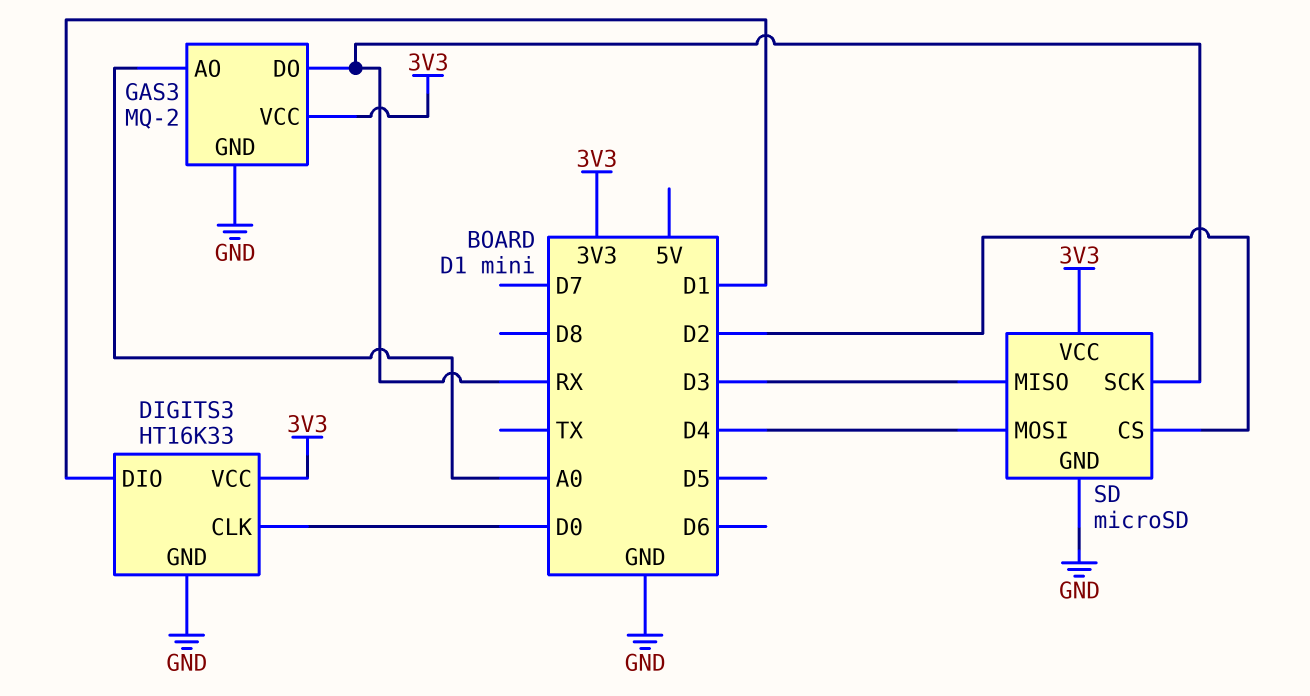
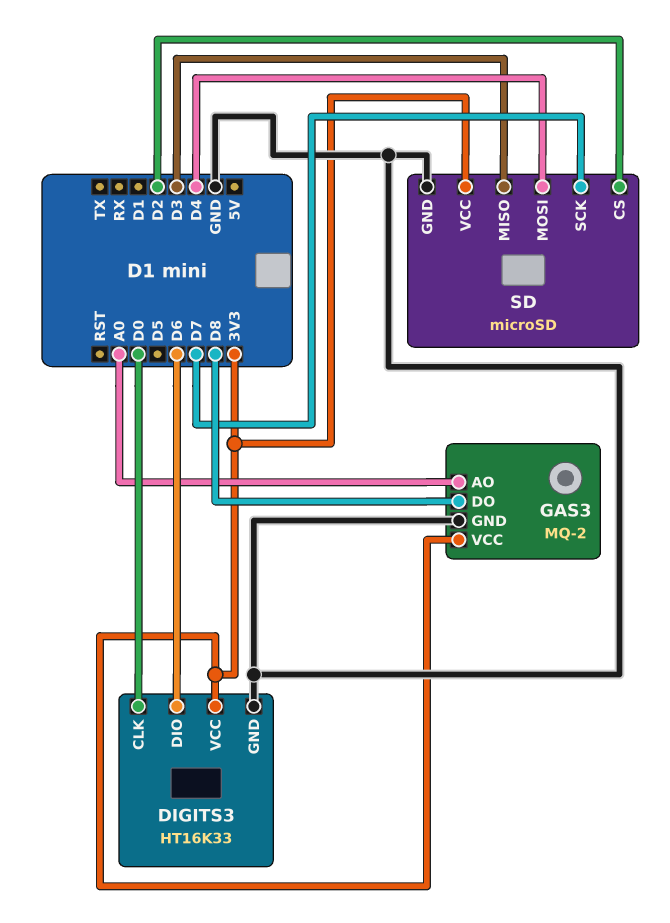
DIGITS3 pin DIO: D1 -> D6
GAS3 pin DO: RX -> D8
SD pin SCK: RX -> D7

